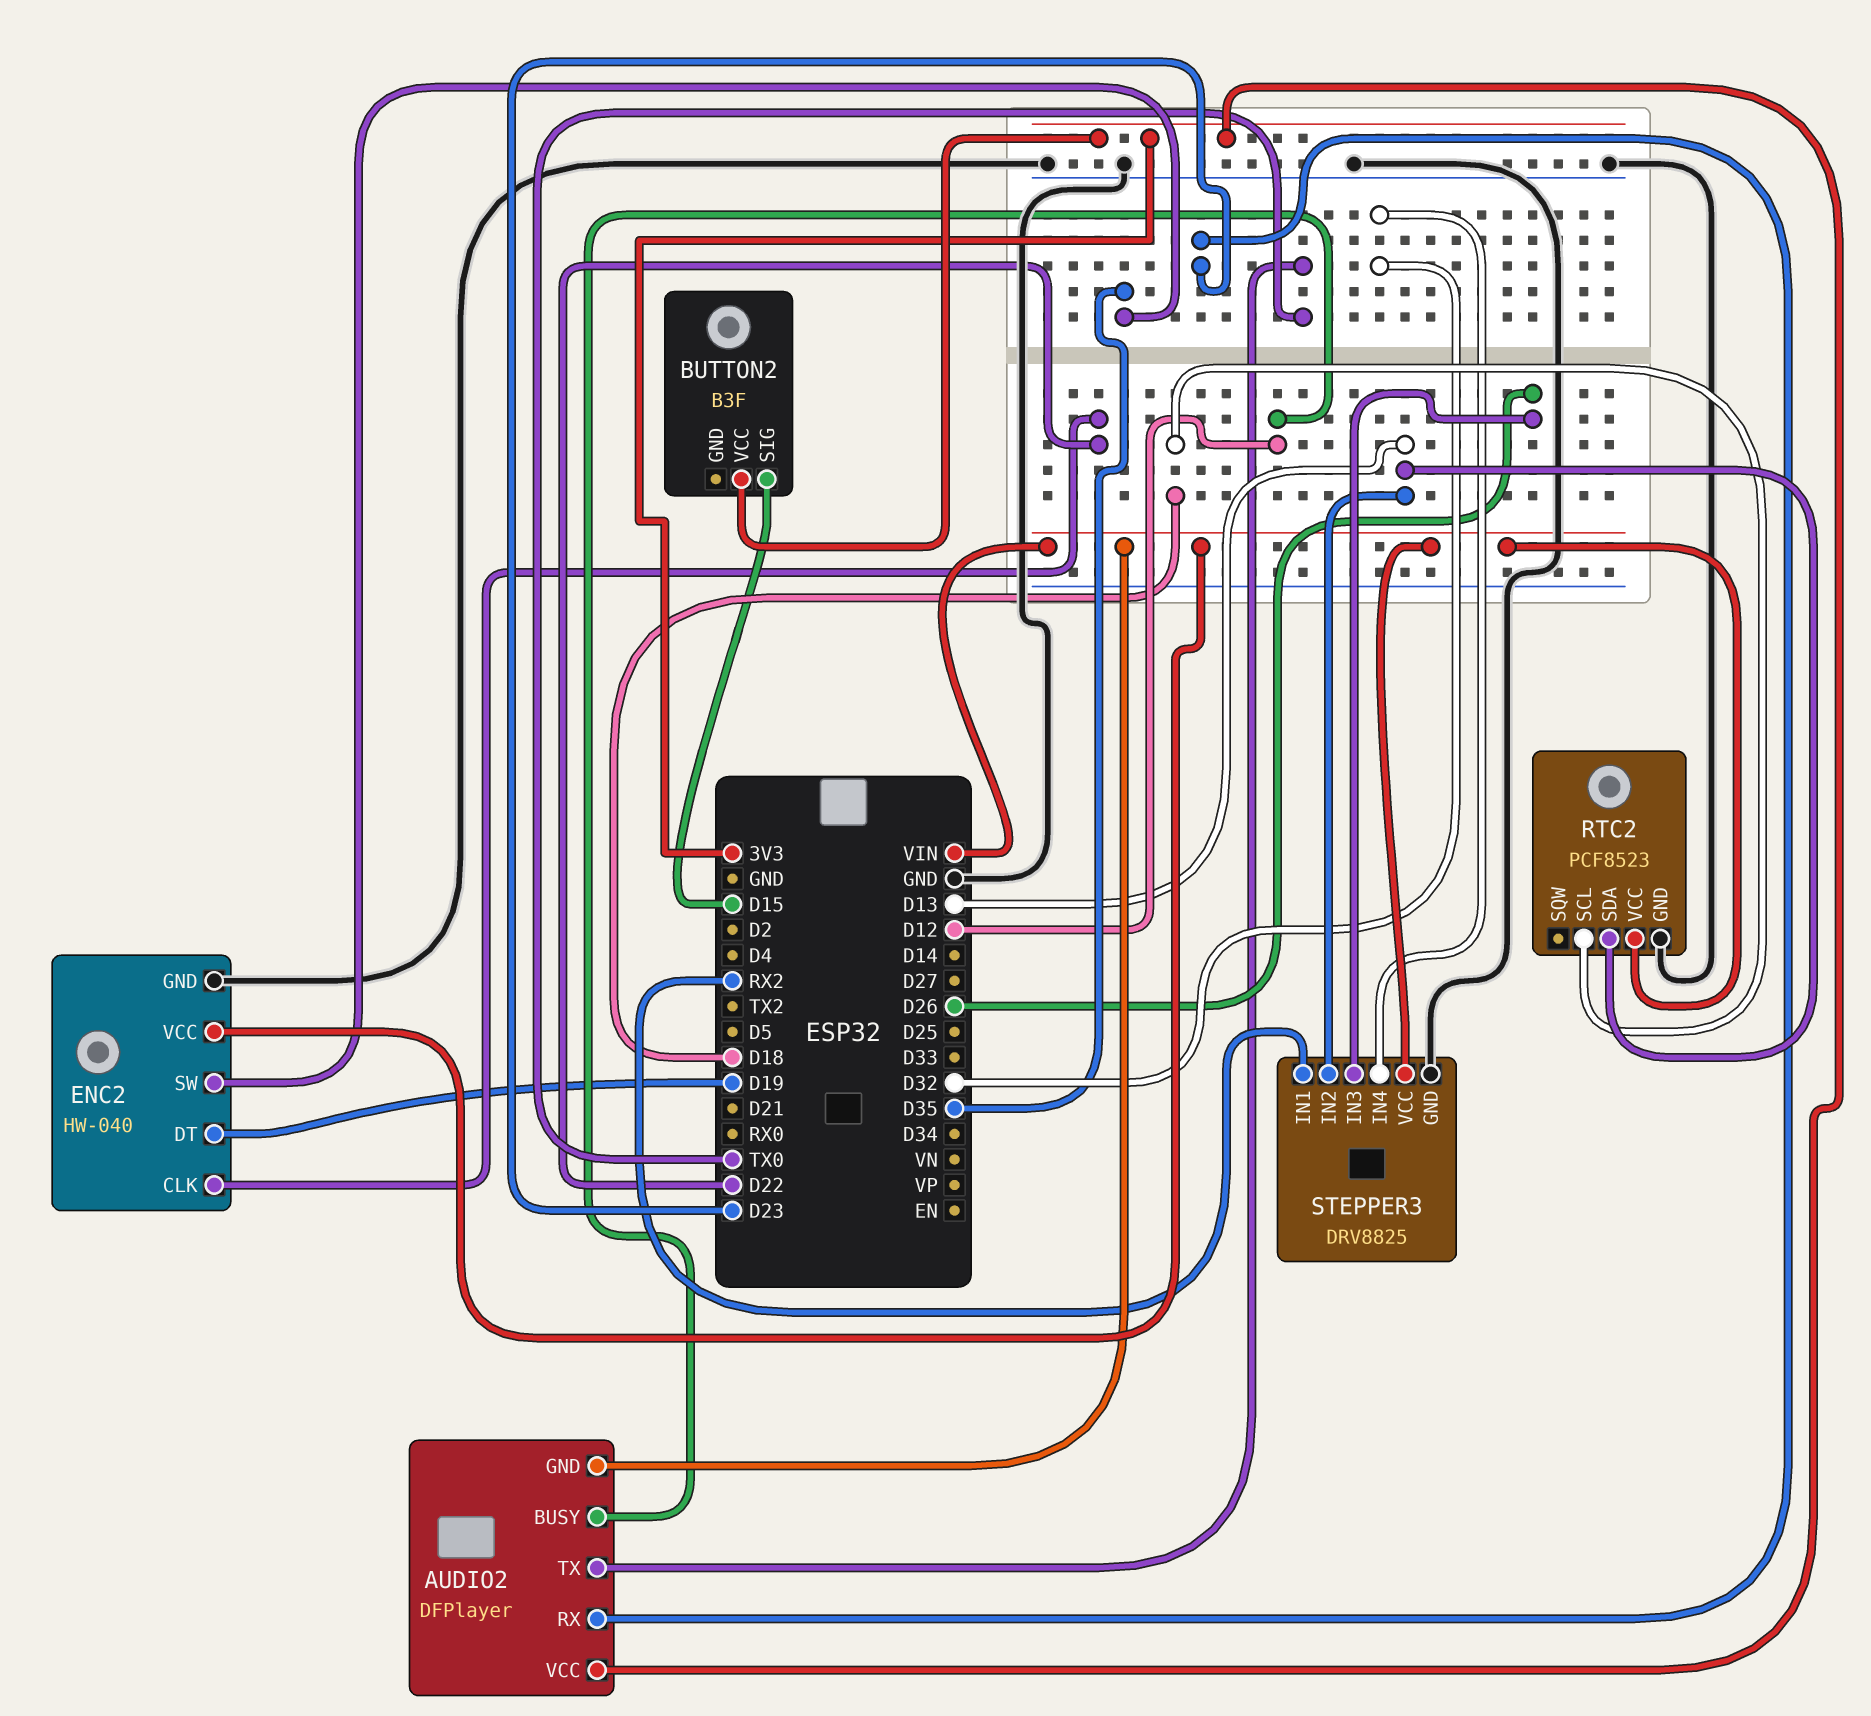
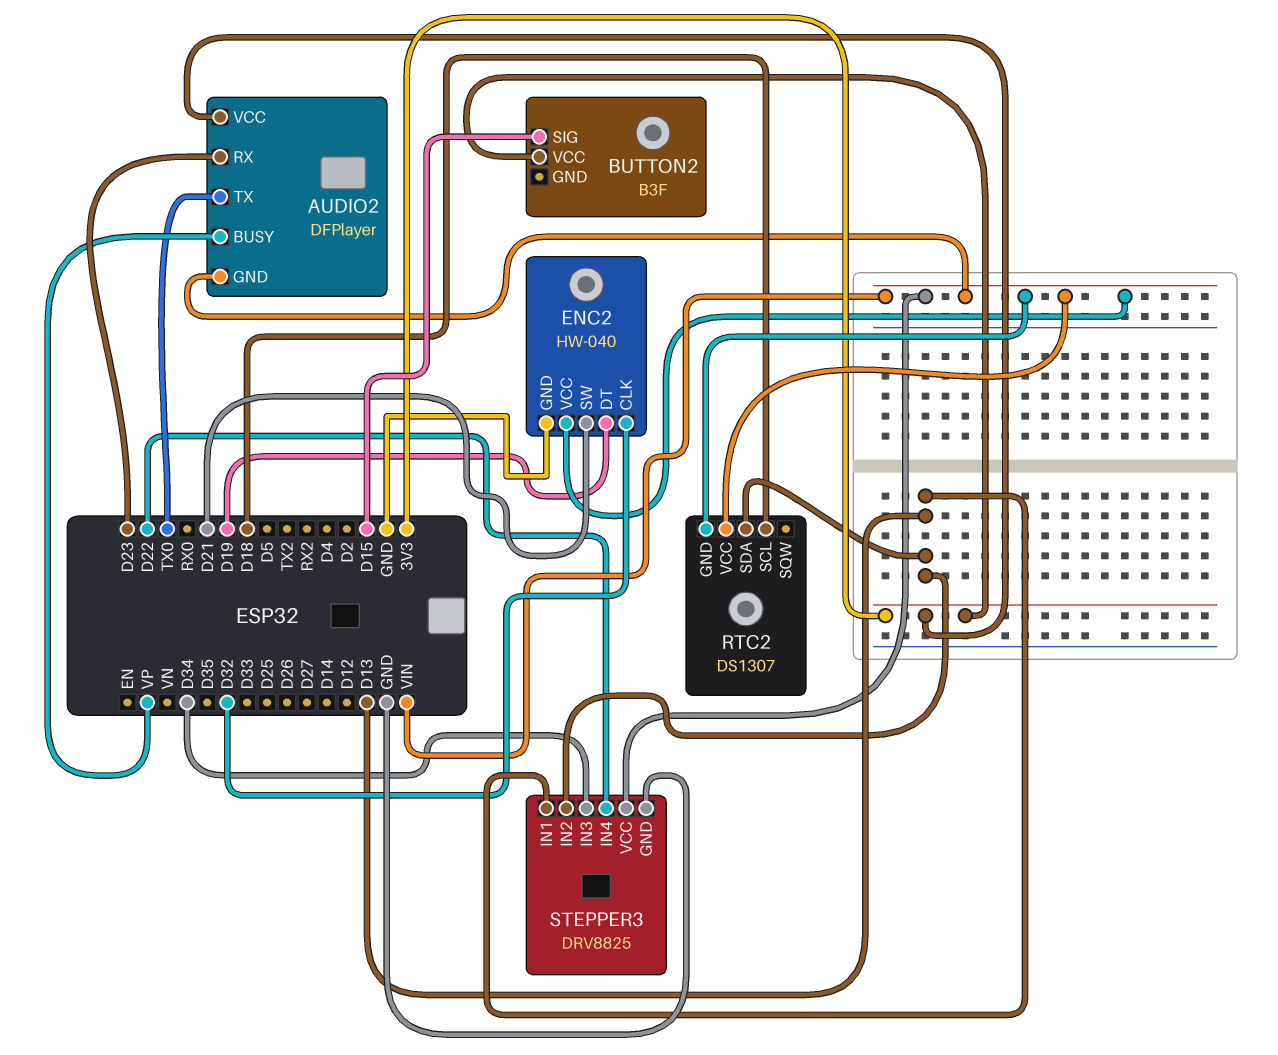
AUDIO2 pin BUSY: D12 -> VP
ENC2 pin CLK: D22 -> D32
ENC2 pin SW: D35 -> D21
RTC2: PCF8523 -> DS1307
RTC2 pin GND: GND -> VIN
STEPPER3 pin IN1: RX2 -> D13
STEPPER3 pin IN3: D26 -> D34
STEPPER3 pin IN4: D32 -> D22

